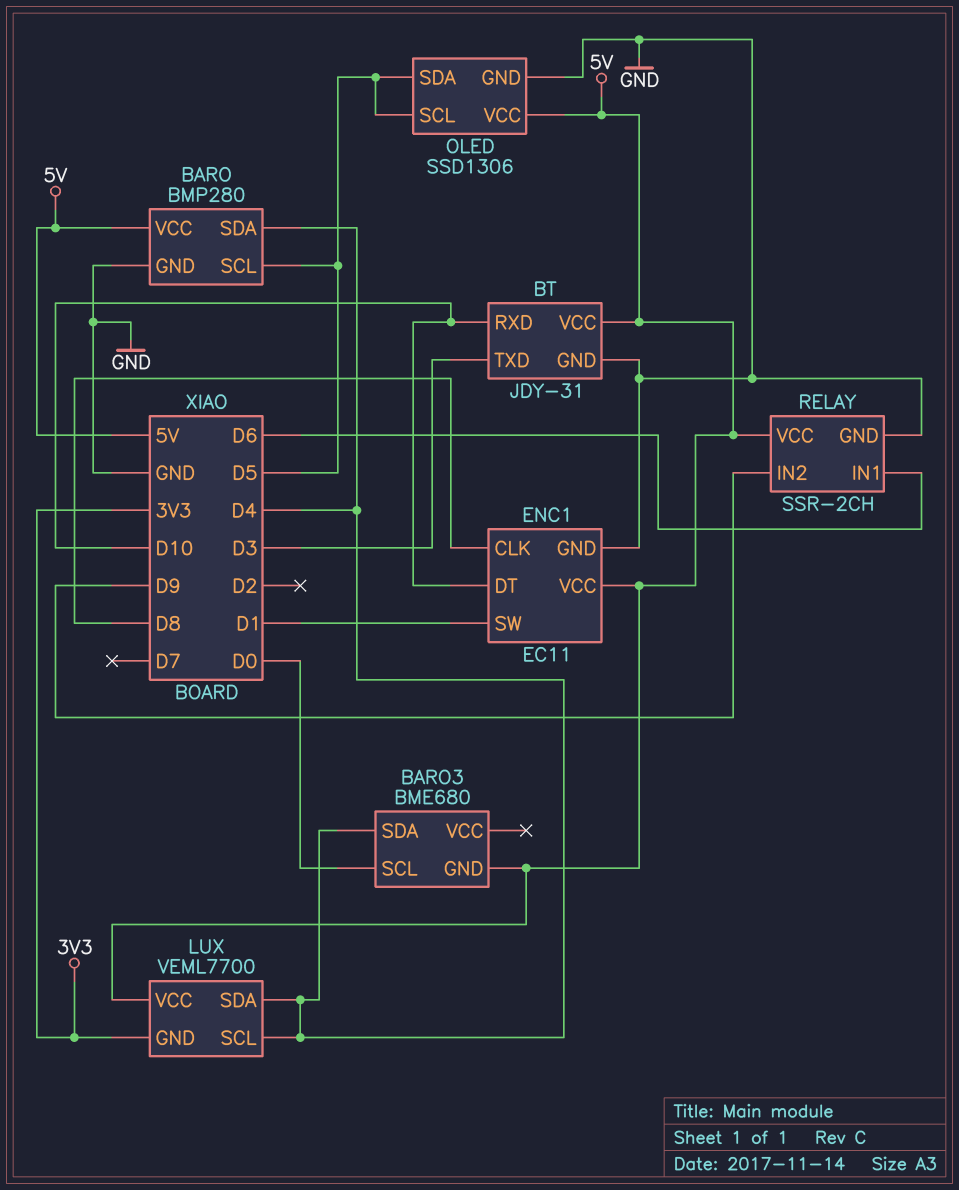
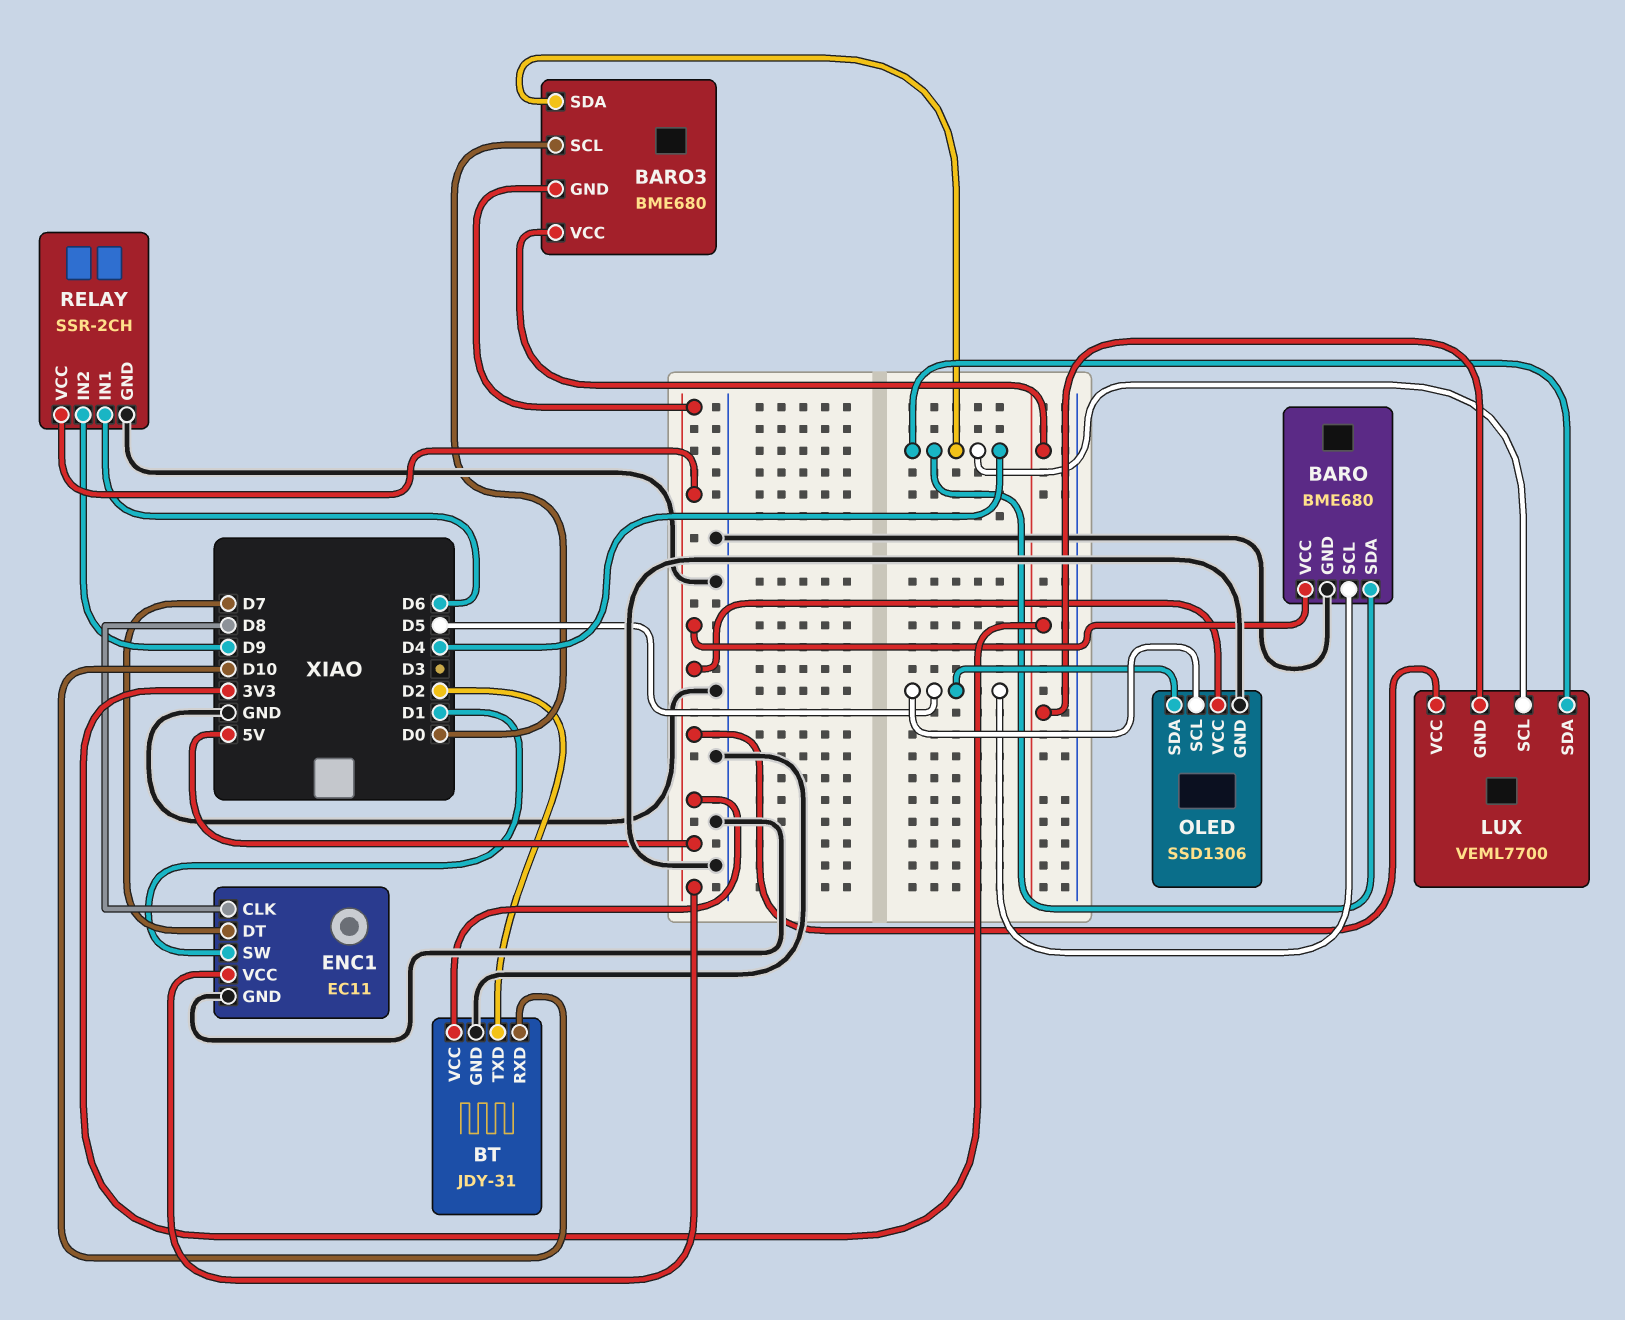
BARO: BMP280 -> BME680
BARO3 pin VCC: none -> 3V3
BT pin TXD: D3 -> D2
ENC1 pin DT: D10 -> D7

